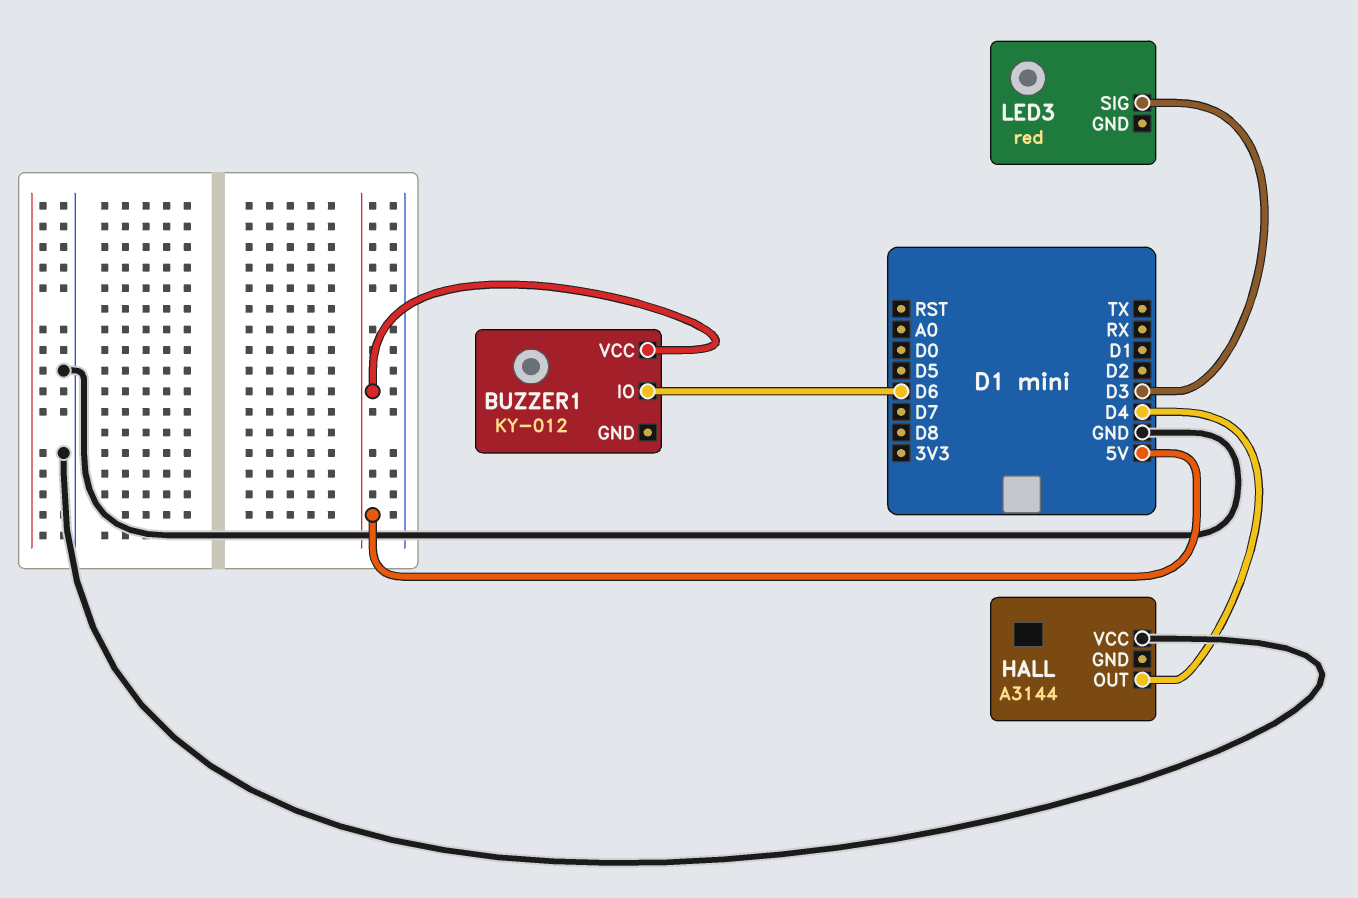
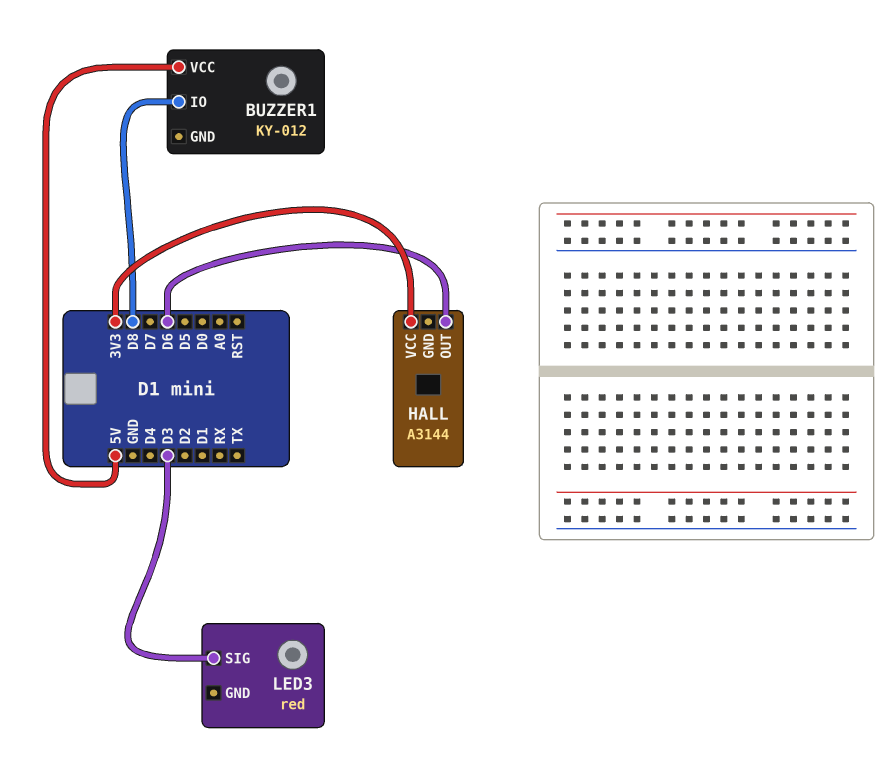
BUZZER1 pin IO: D6 -> D8
HALL pin OUT: D4 -> D6
HALL pin VCC: GND -> 3V3

